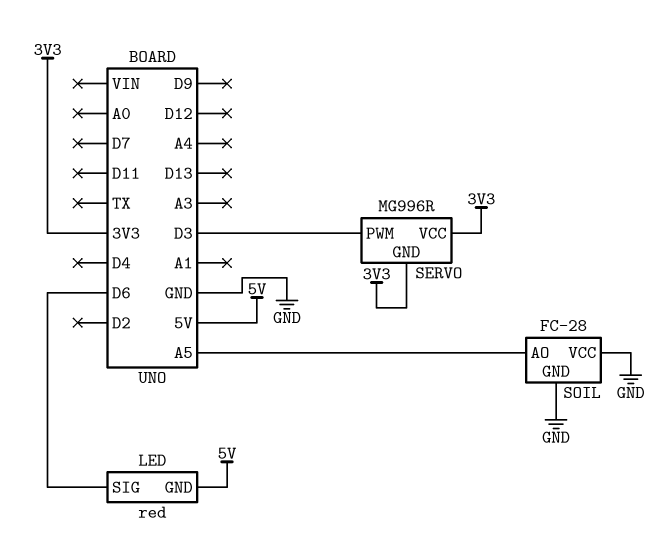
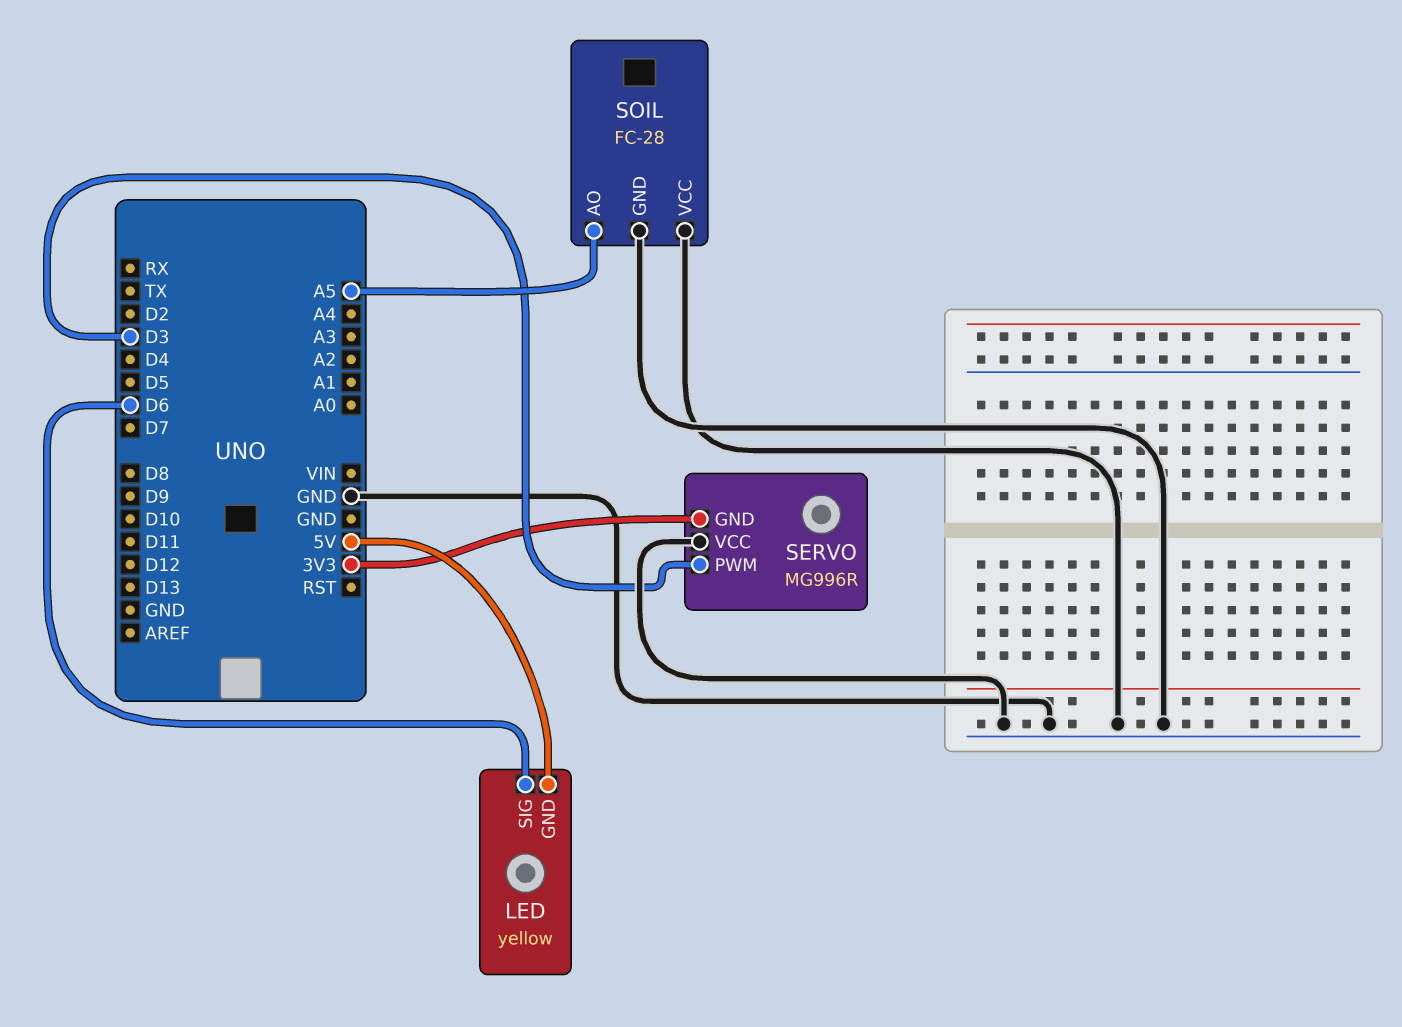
LED: red -> yellow
SERVO pin VCC: 3V3 -> GND

